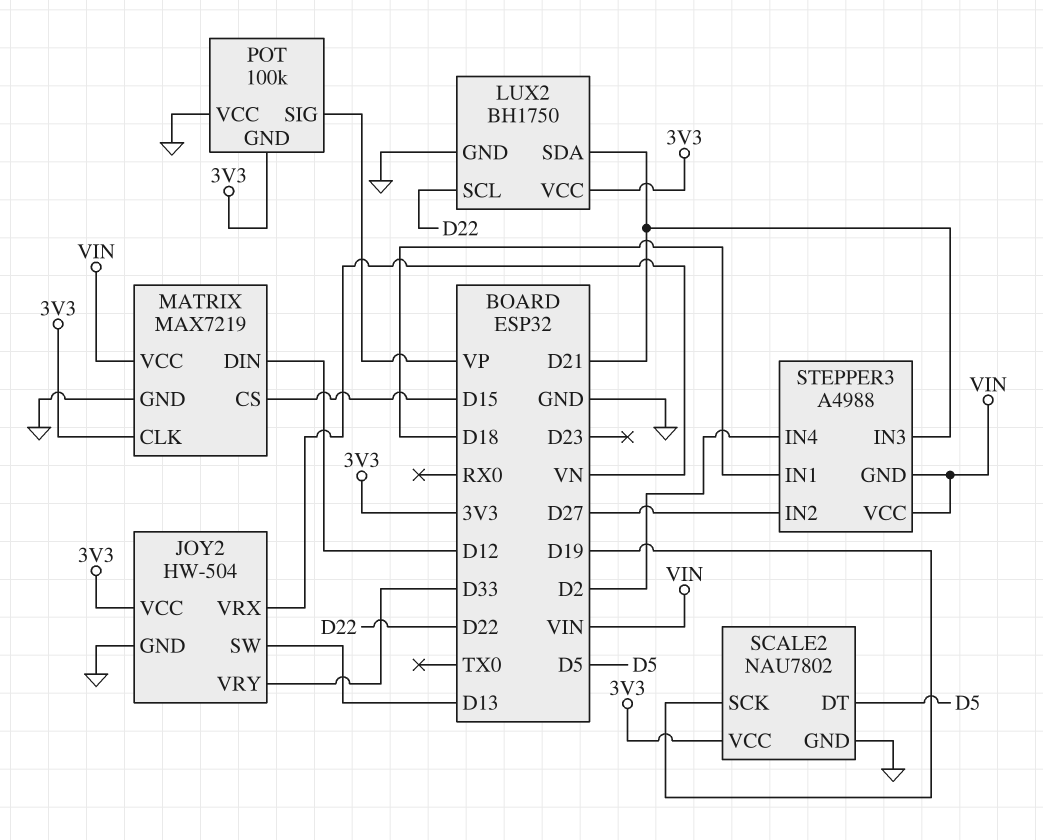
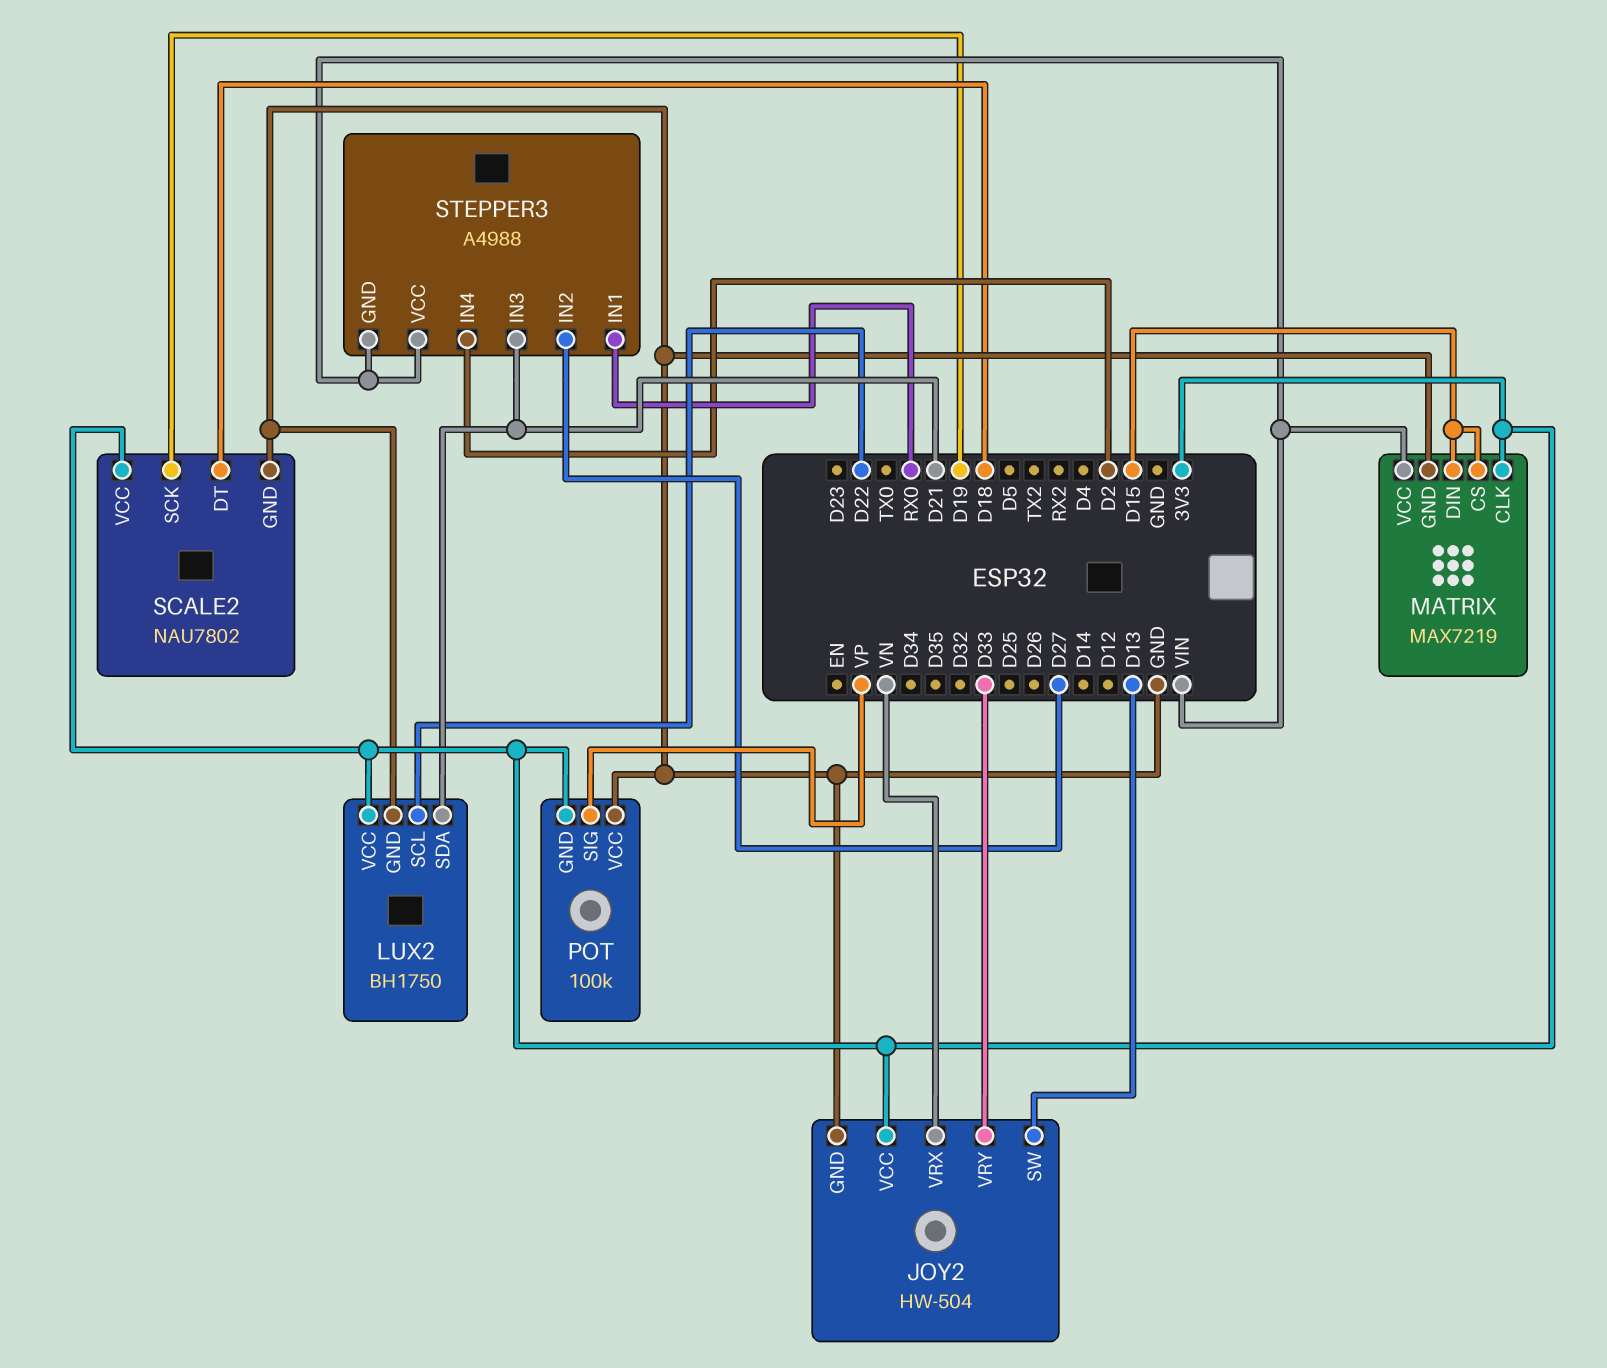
MATRIX pin DIN: D12 -> D15
SCALE2 pin DT: D5 -> D18
STEPPER3 pin IN1: D18 -> RX0

